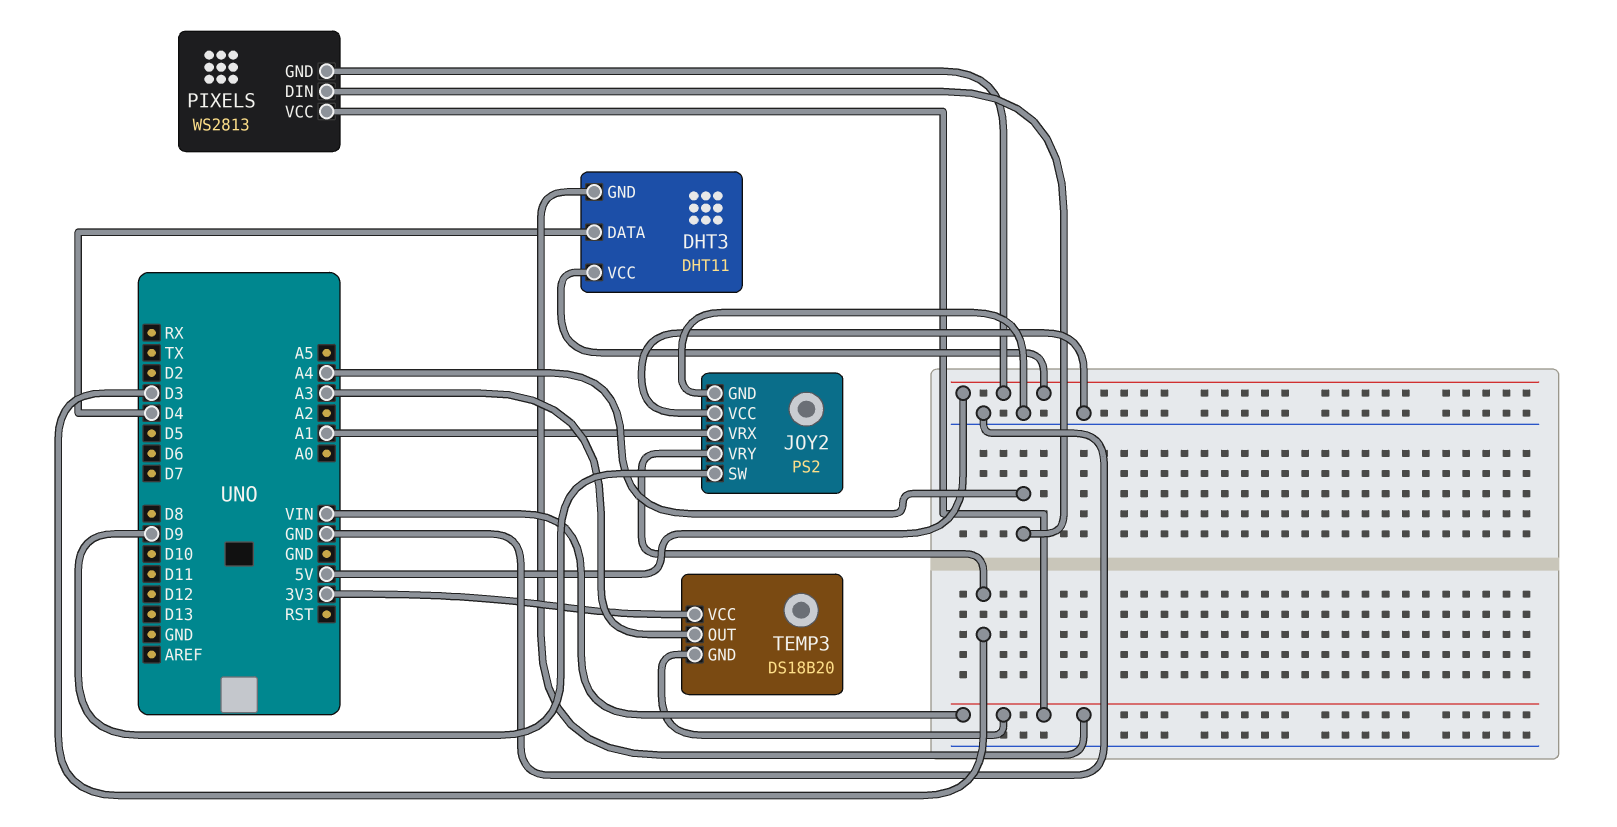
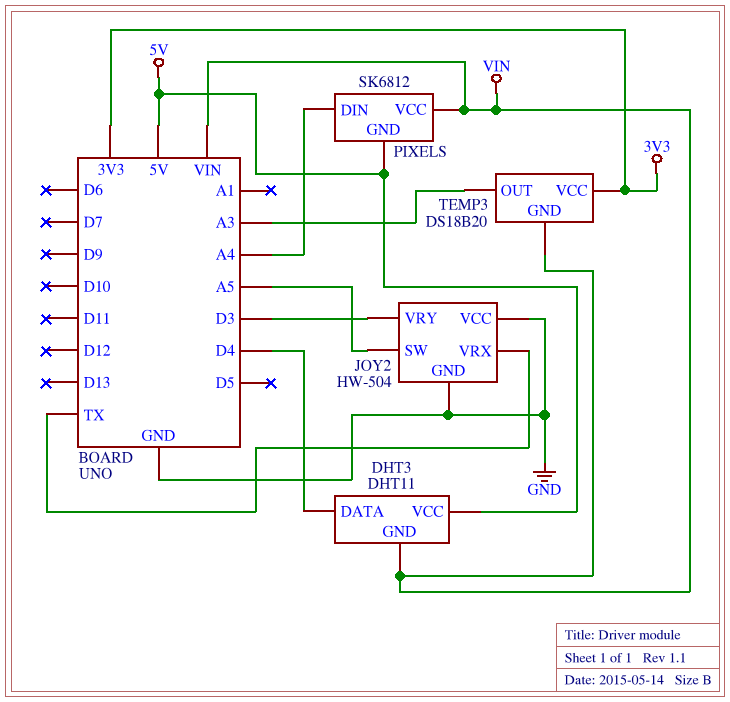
JOY2: PS2 -> HW-504
JOY2 pin SW: D9 -> A5
JOY2 pin VRX: A1 -> TX
PIXELS: WS2813 -> SK6812

